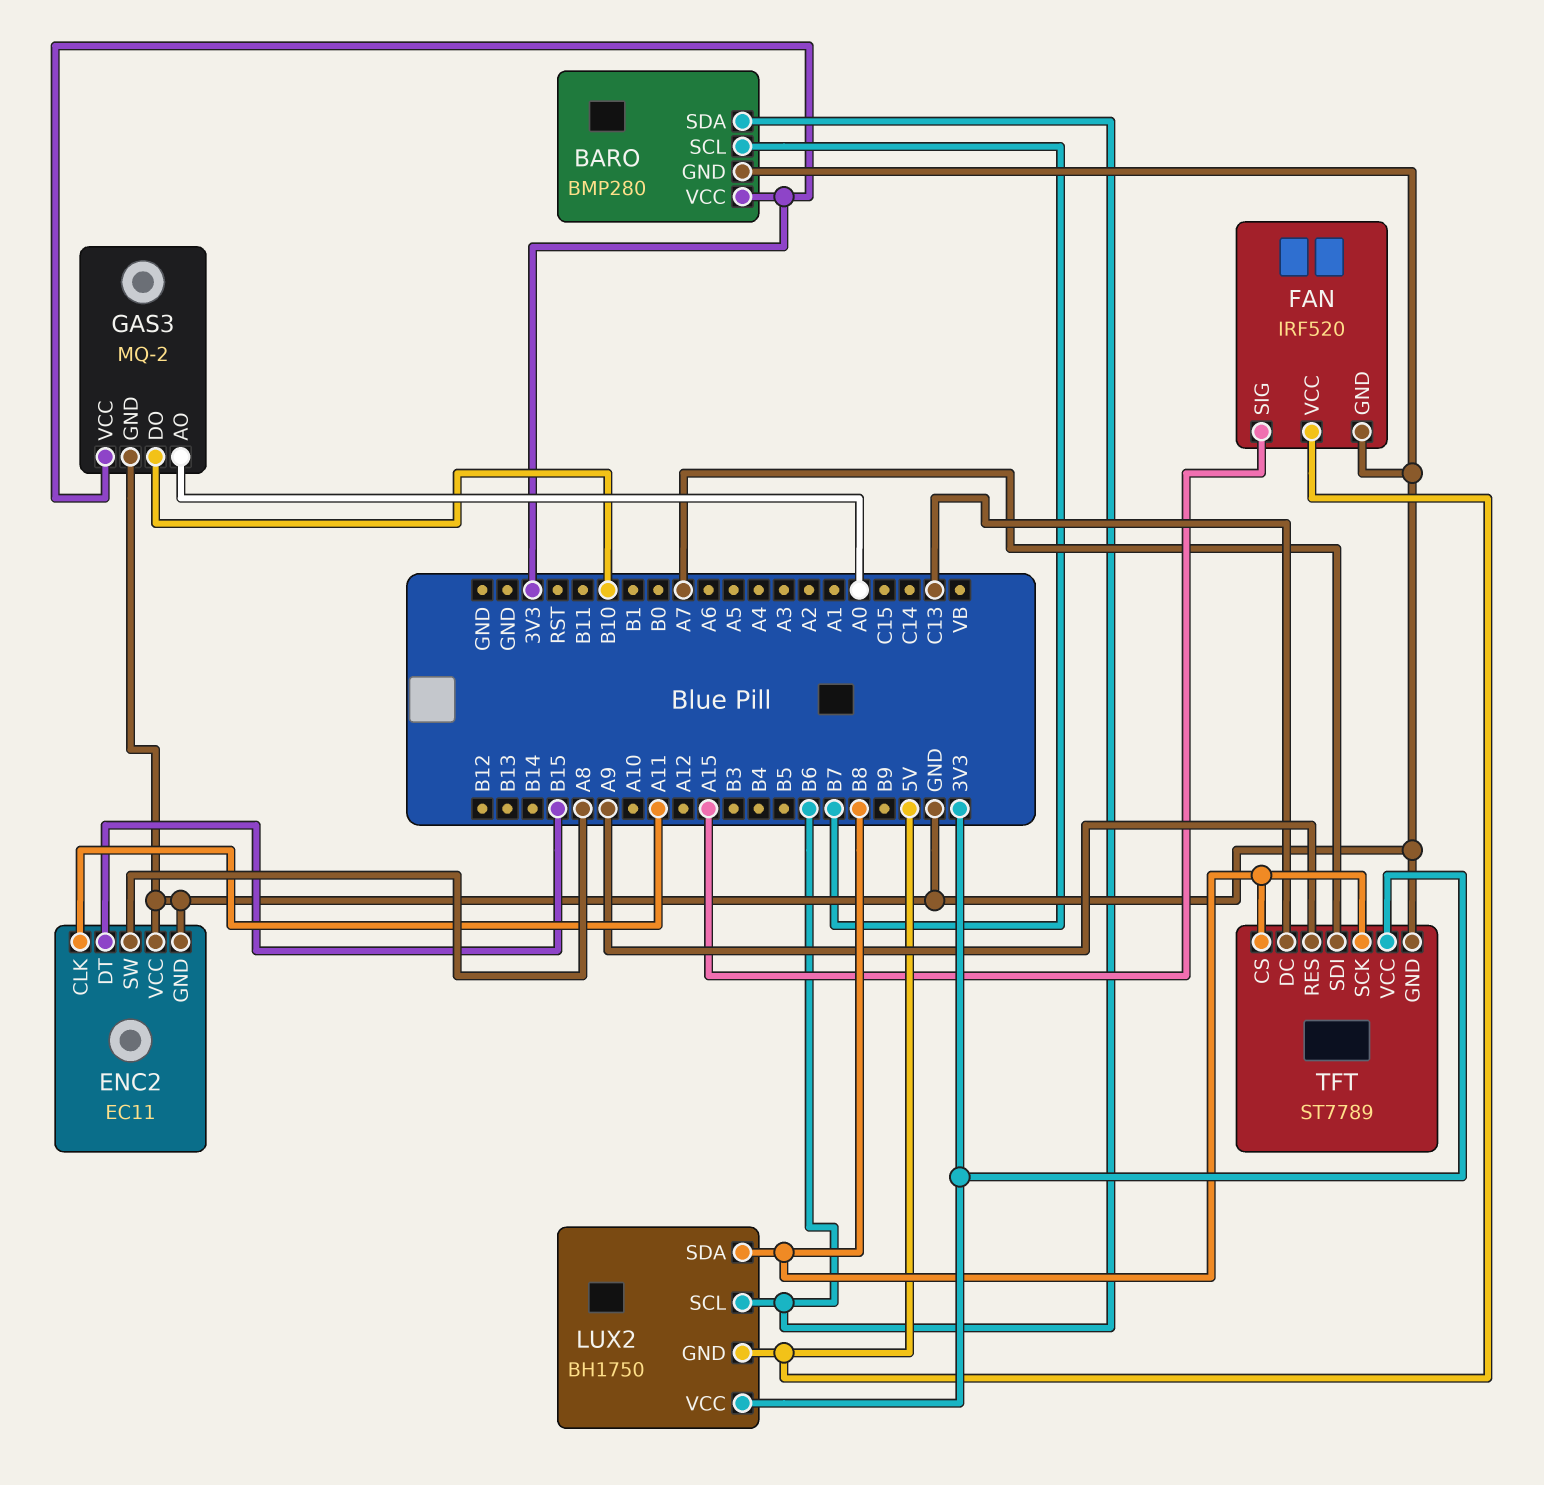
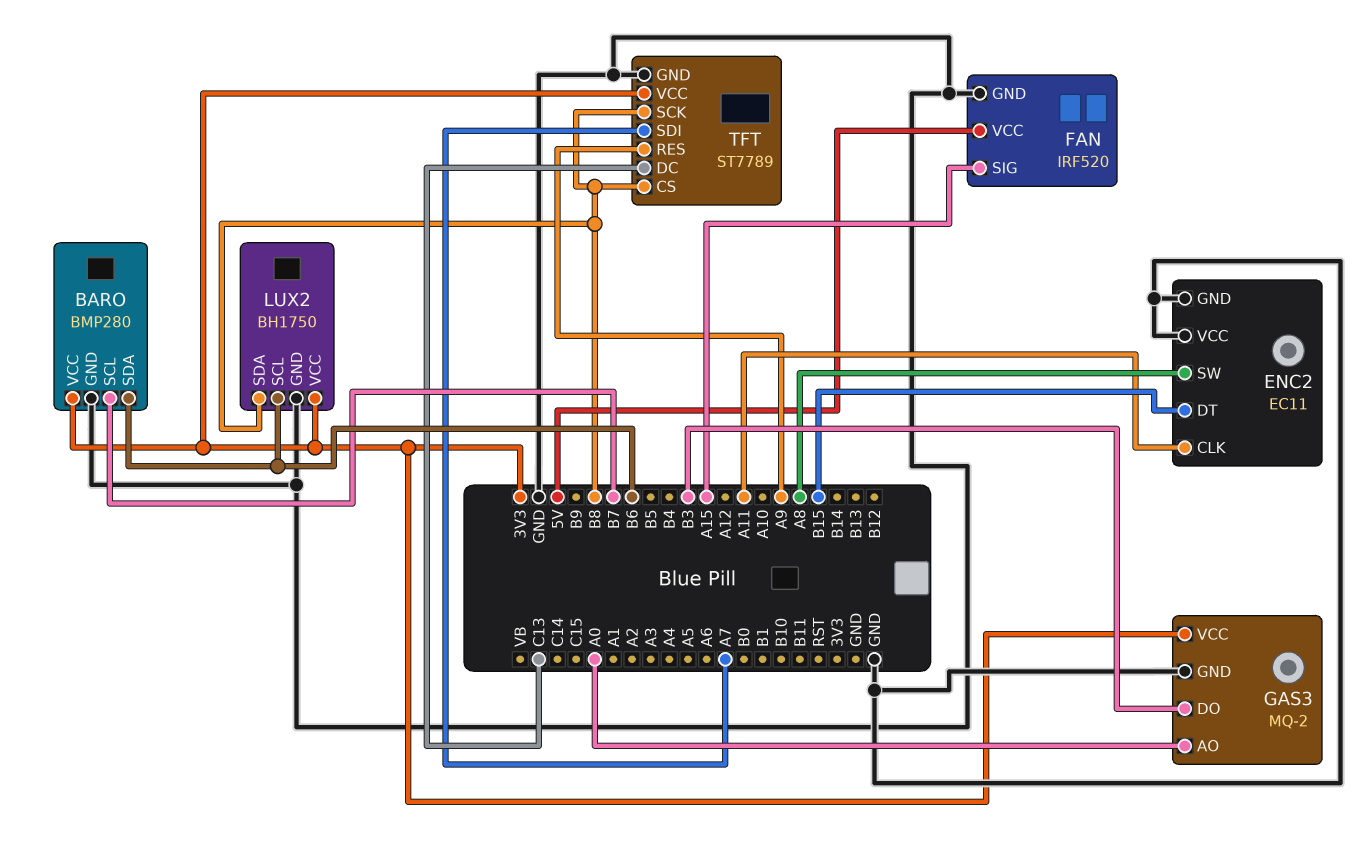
GAS3 pin DO: B10 -> B3
LUX2 pin GND: 5V -> GND

